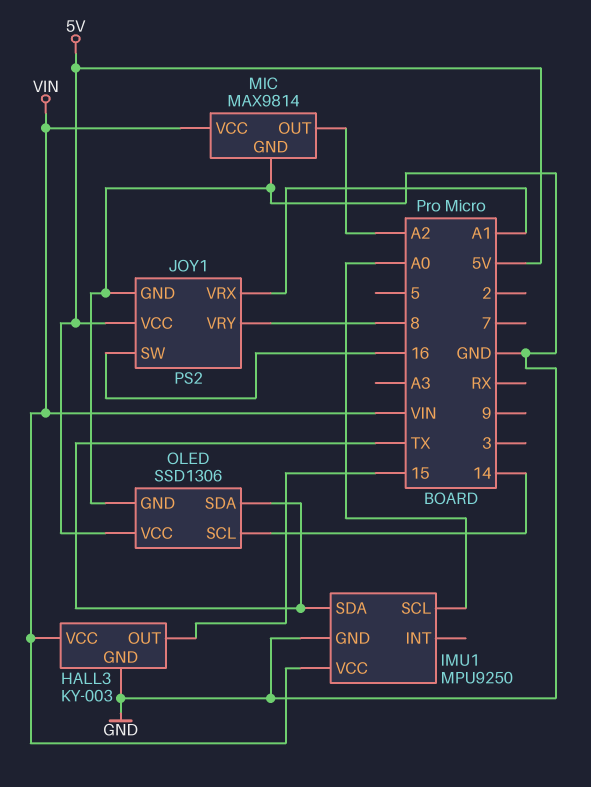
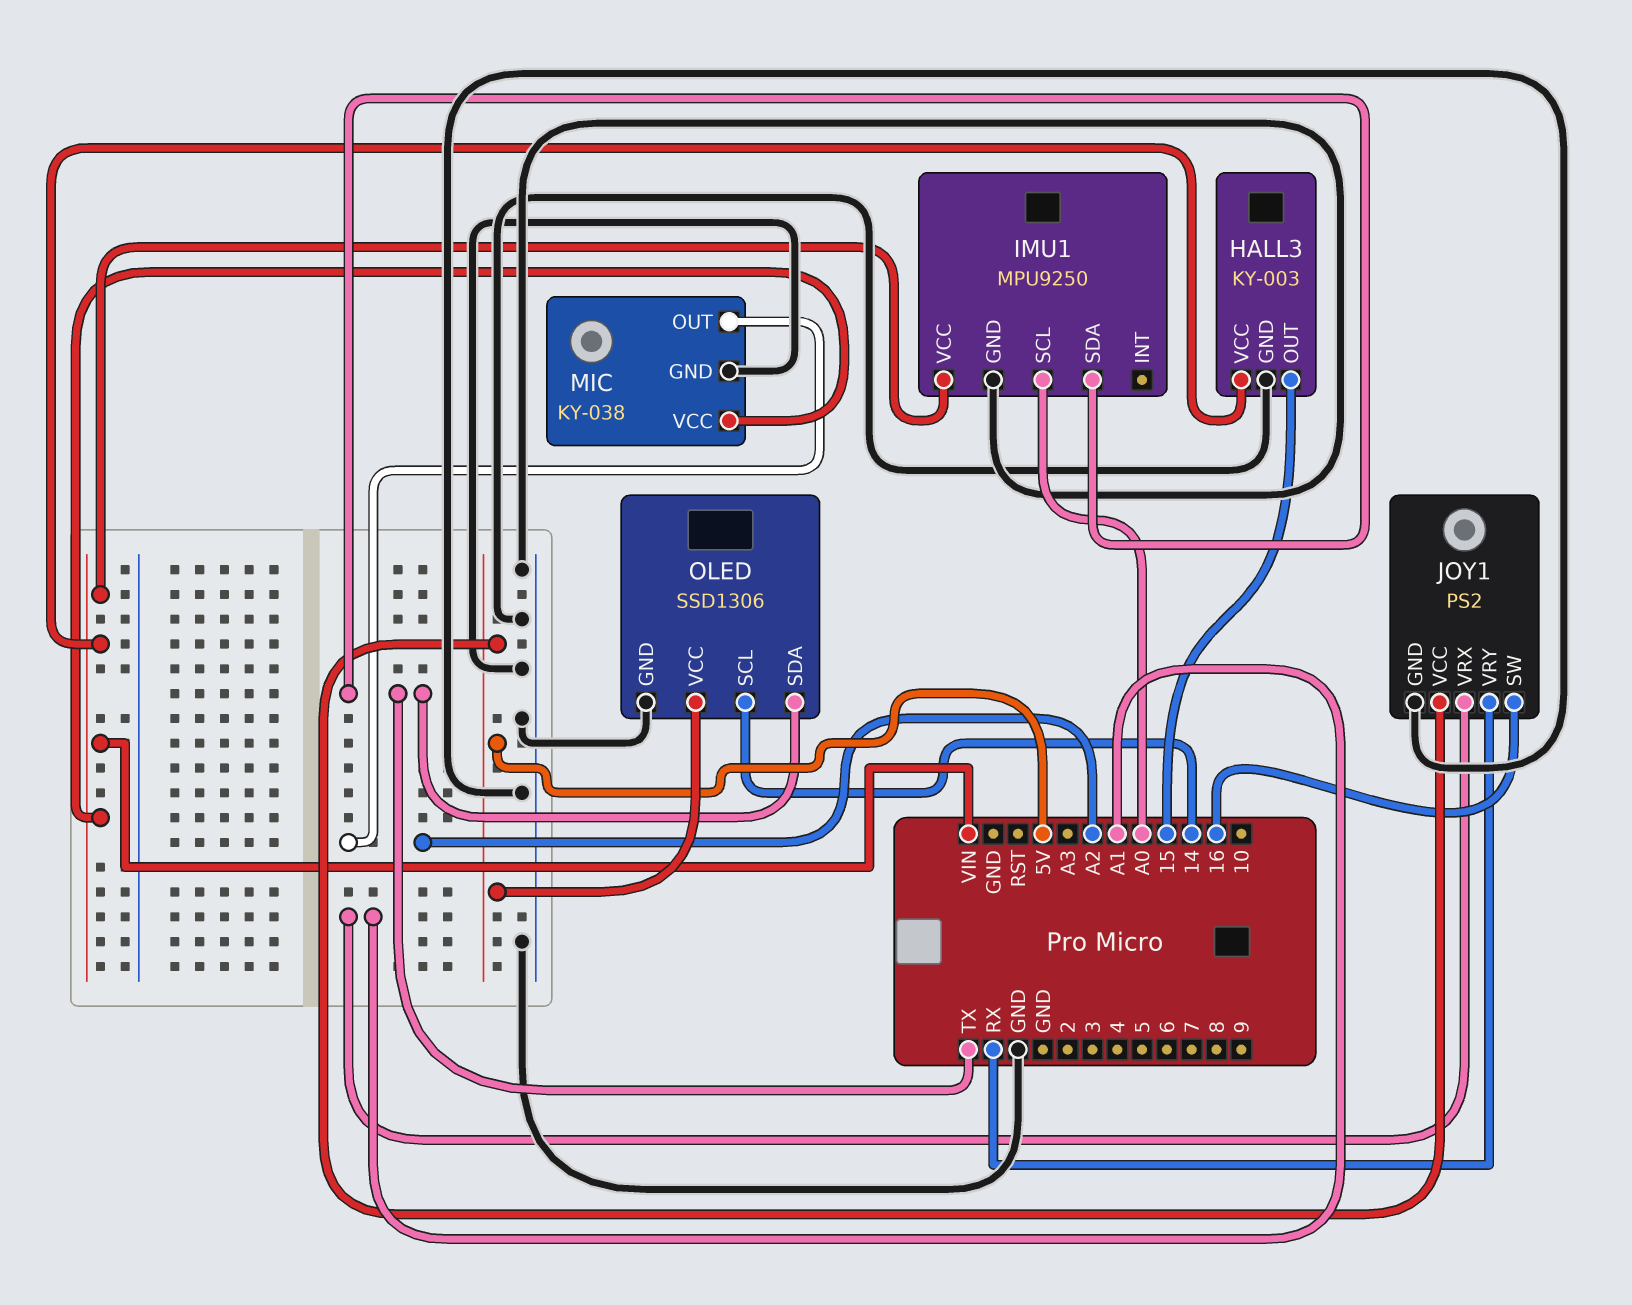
JOY1 pin VRY: 8 -> RX
MIC: MAX9814 -> KY-038

